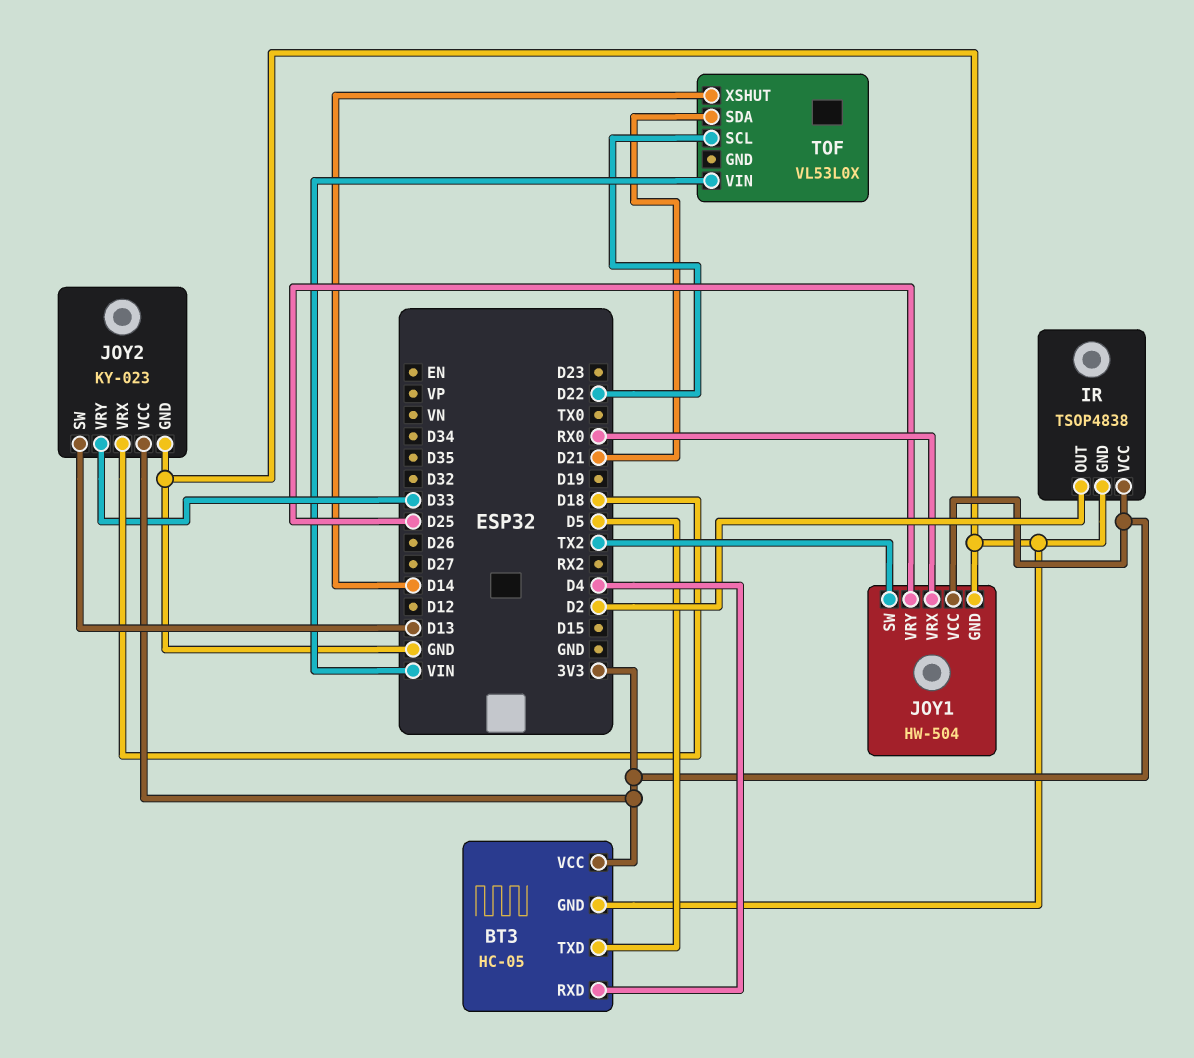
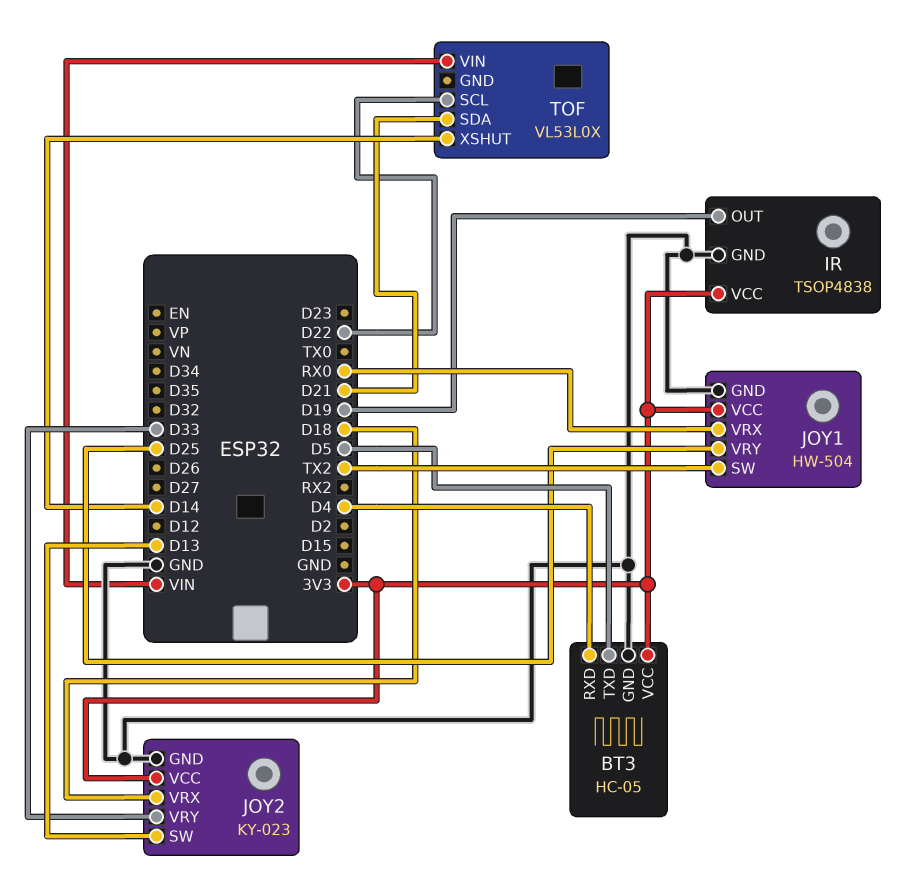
IR pin OUT: D2 -> D19

